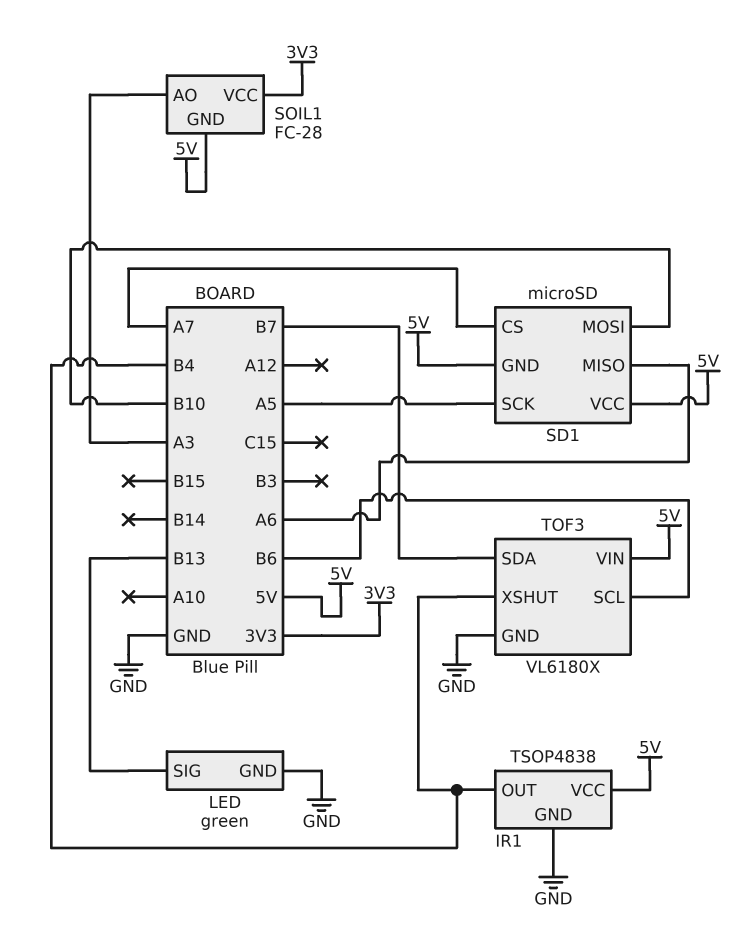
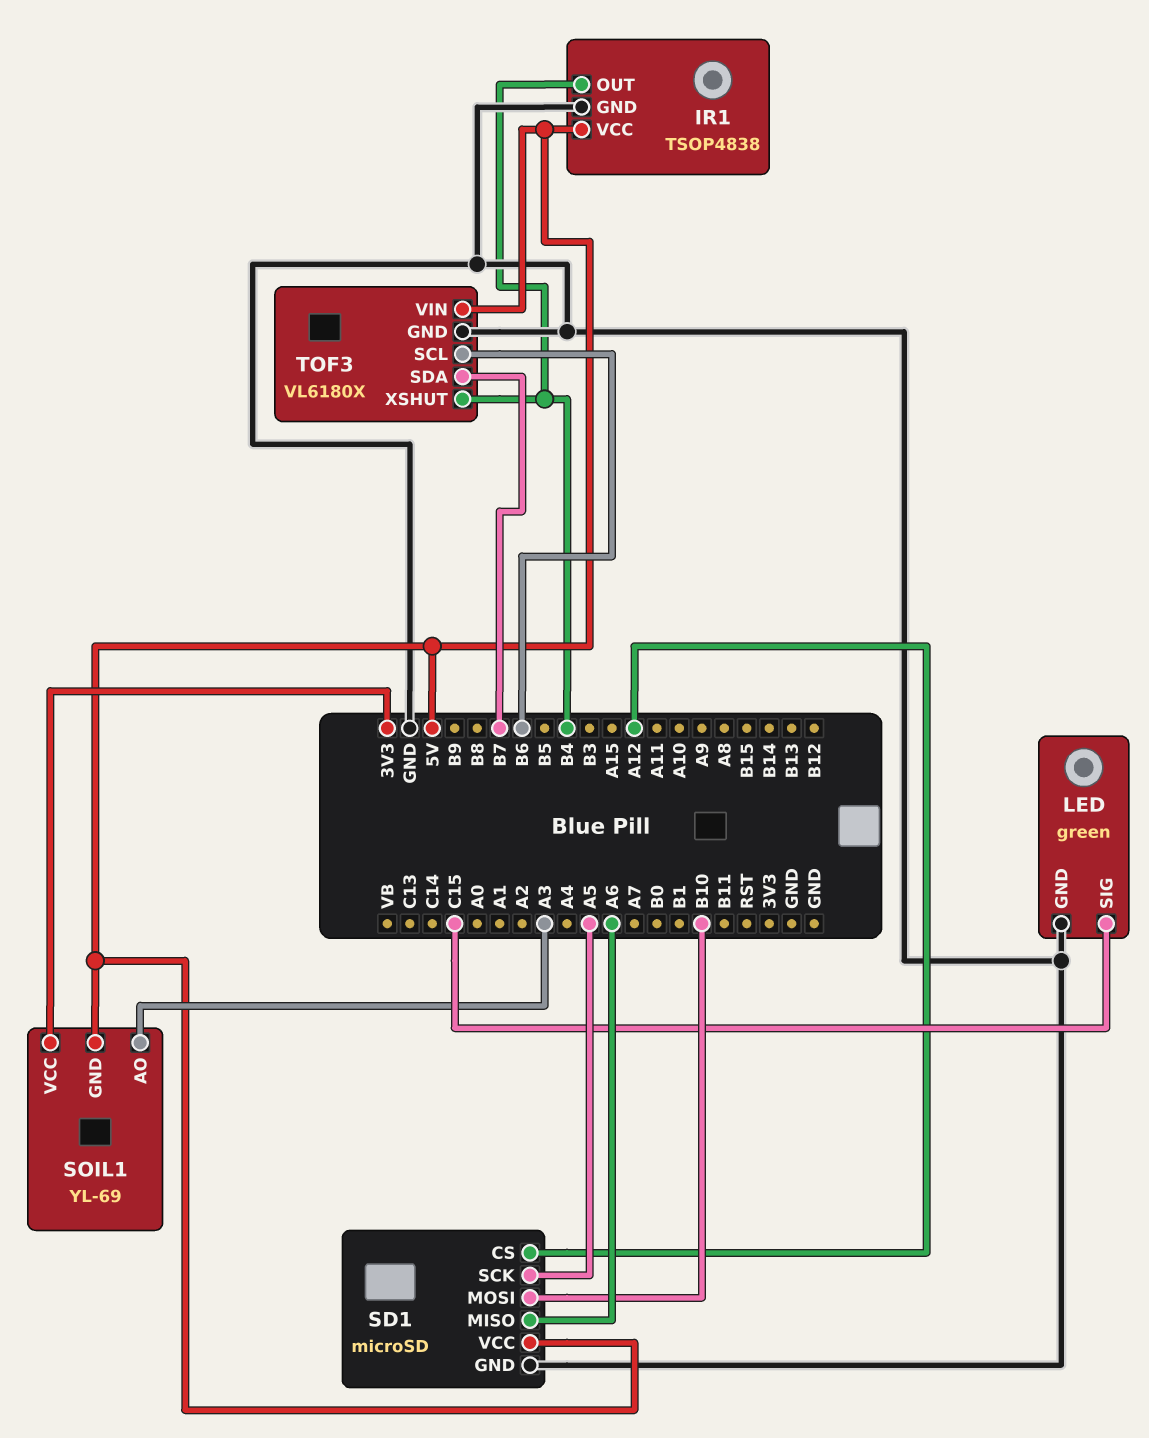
LED pin SIG: B13 -> C15
SD1 pin CS: A7 -> A12
SD1 pin GND: 5V -> GND
SOIL1: FC-28 -> YL-69

